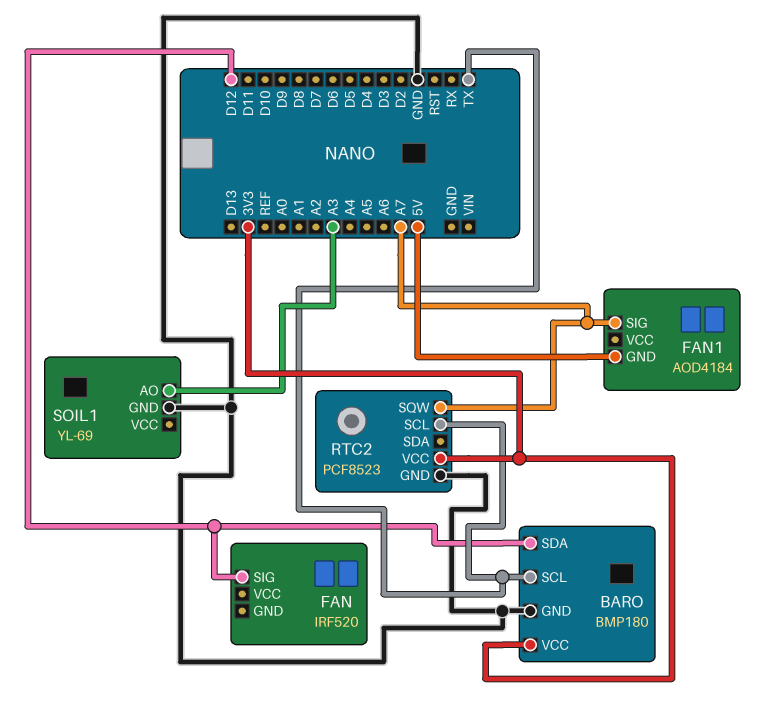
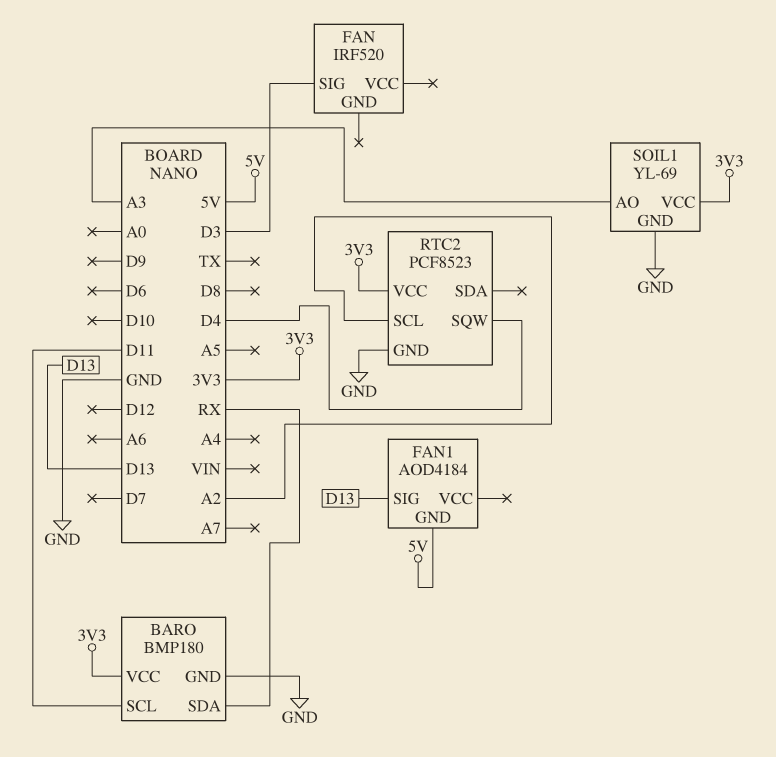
BARO pin SCL: TX -> D11
BARO pin SDA: D12 -> RX
FAN pin SIG: D12 -> D3
FAN1 pin SIG: A7 -> D13
RTC2 pin SCL: TX -> A2
RTC2 pin SQW: A7 -> D4
SOIL1 pin VCC: none -> 3V3

